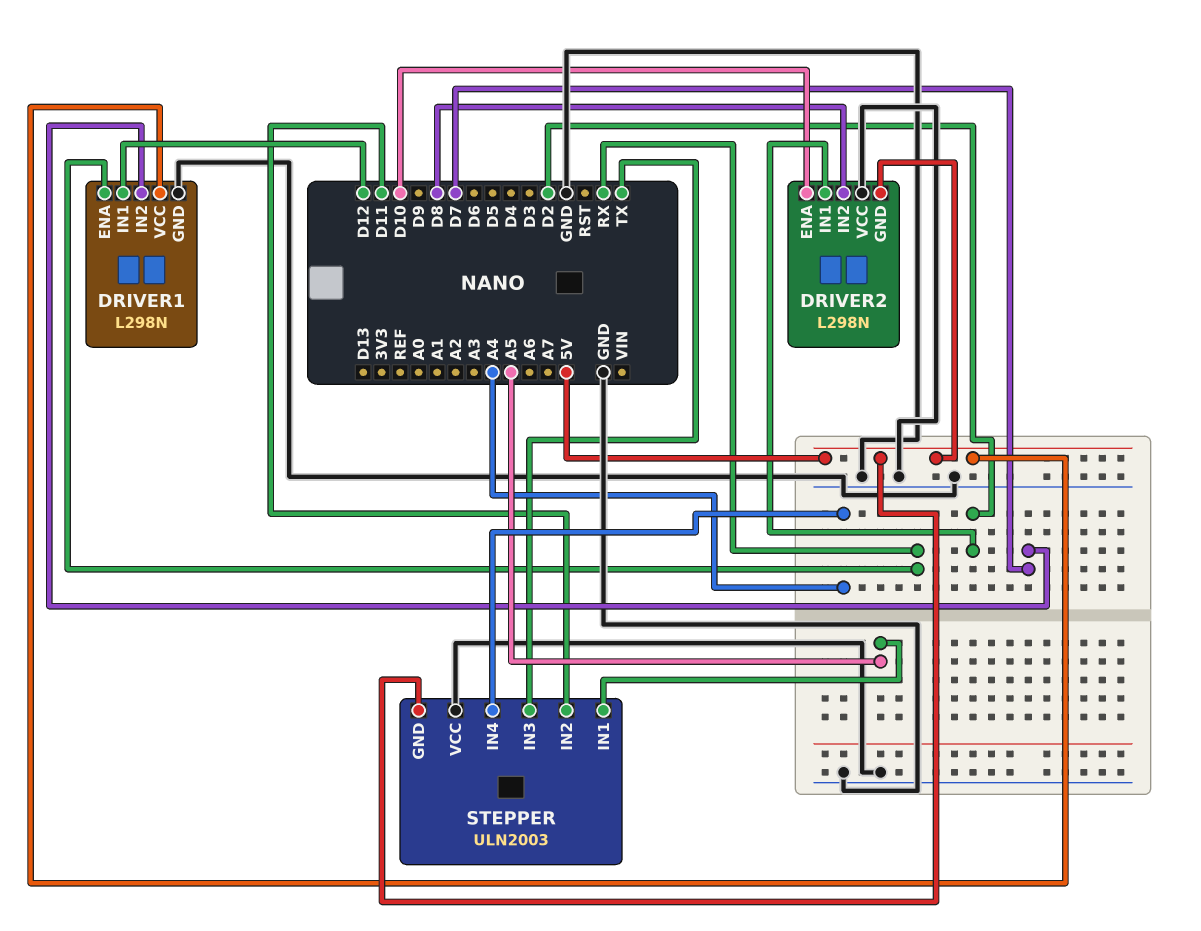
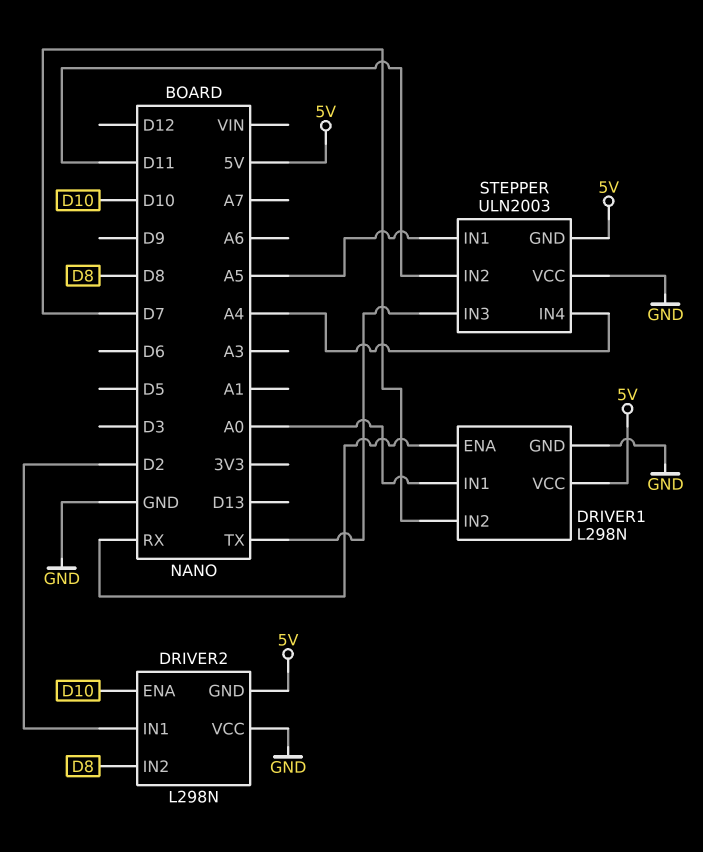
DRIVER1 pin IN1: D12 -> A0

